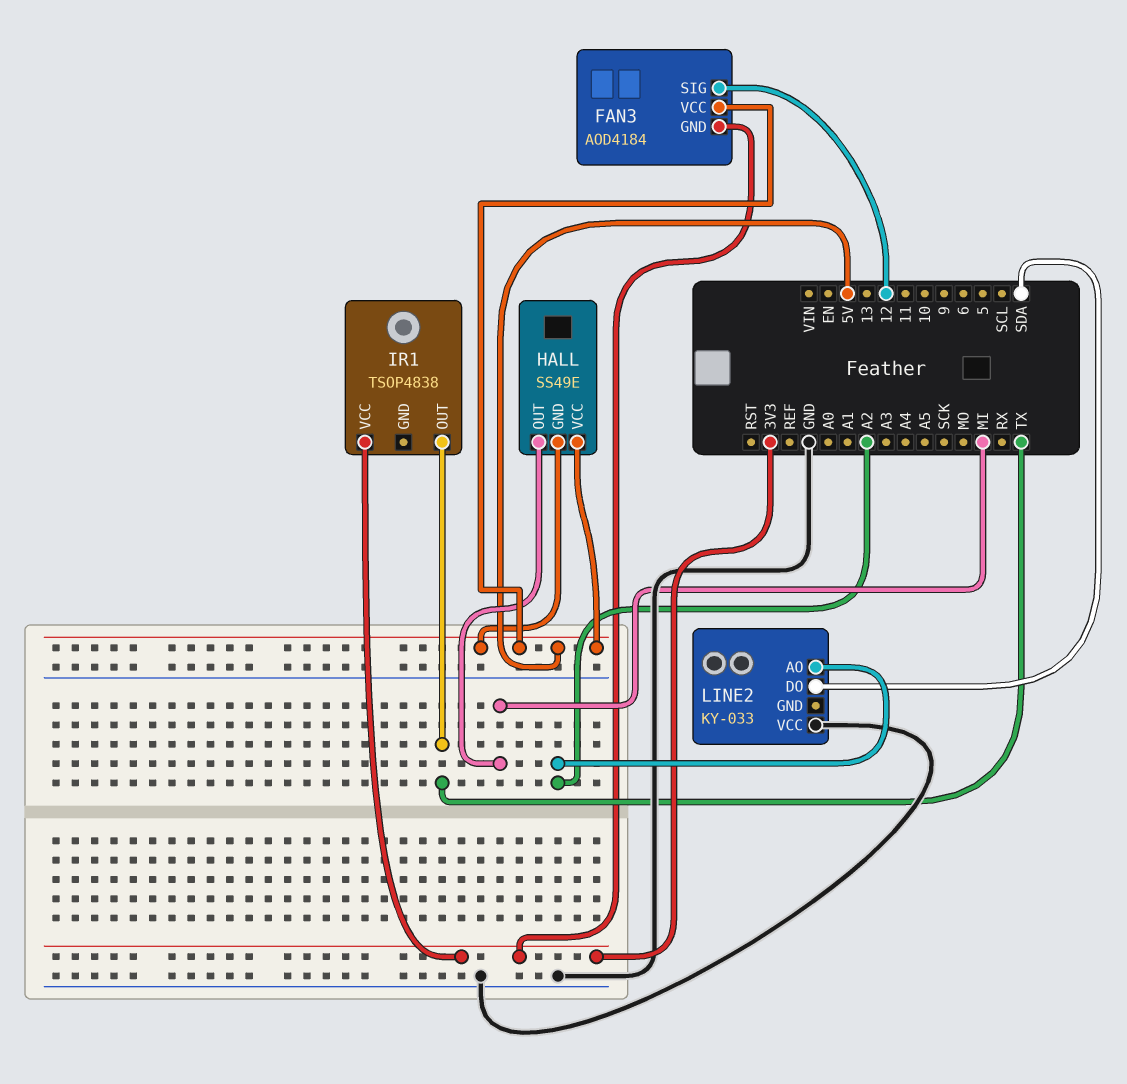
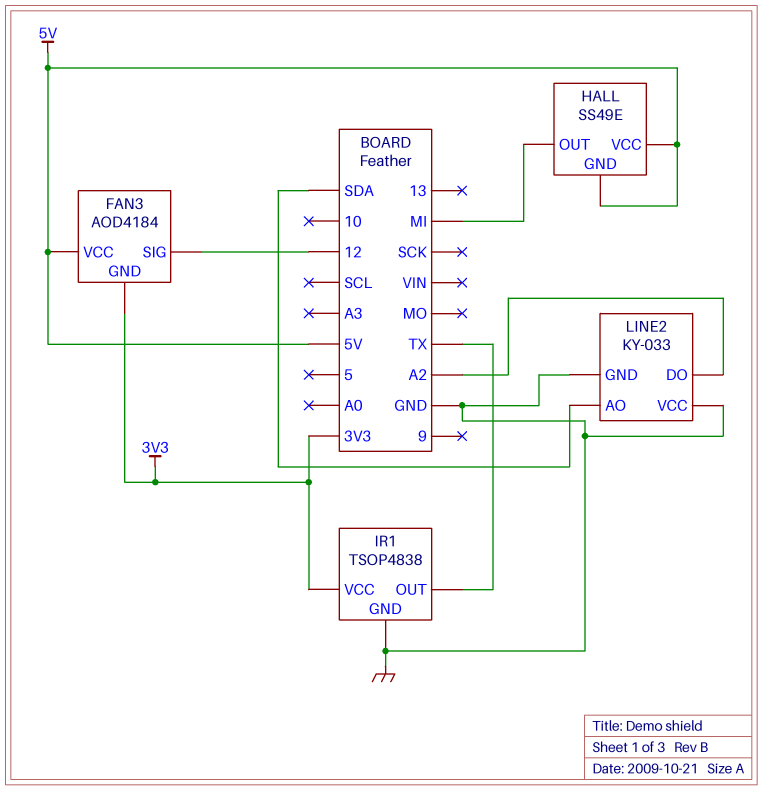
IR1 pin GND: none -> GND
LINE2 pin AO: A2 -> SDA
LINE2 pin DO: SDA -> A2
LINE2 pin GND: none -> GND

